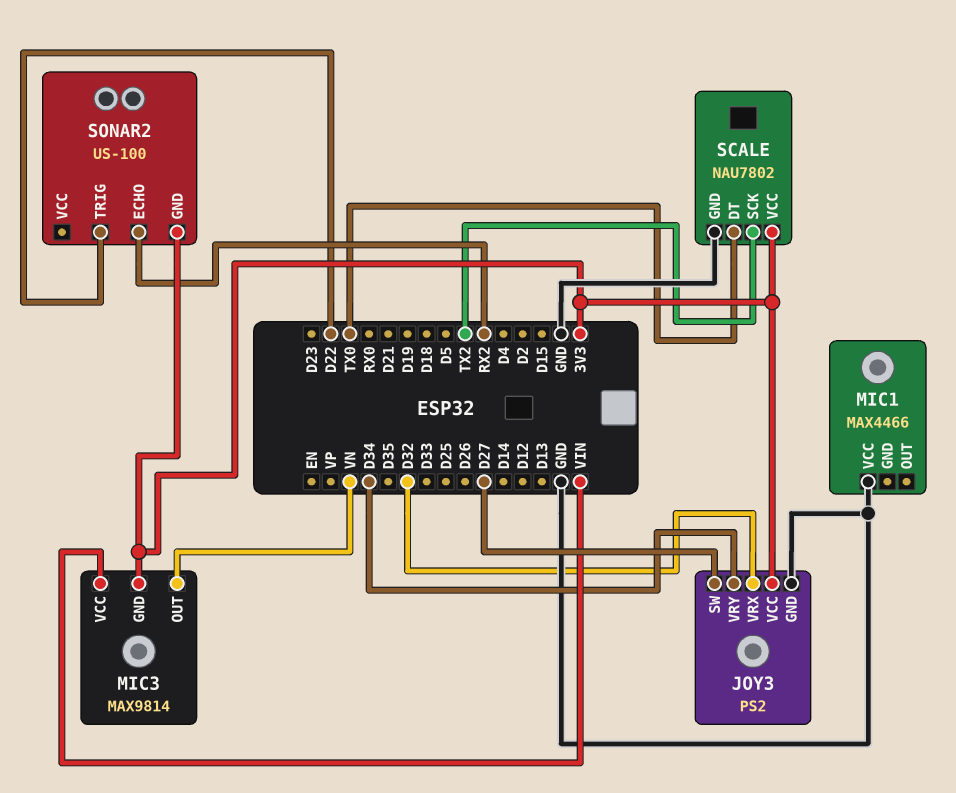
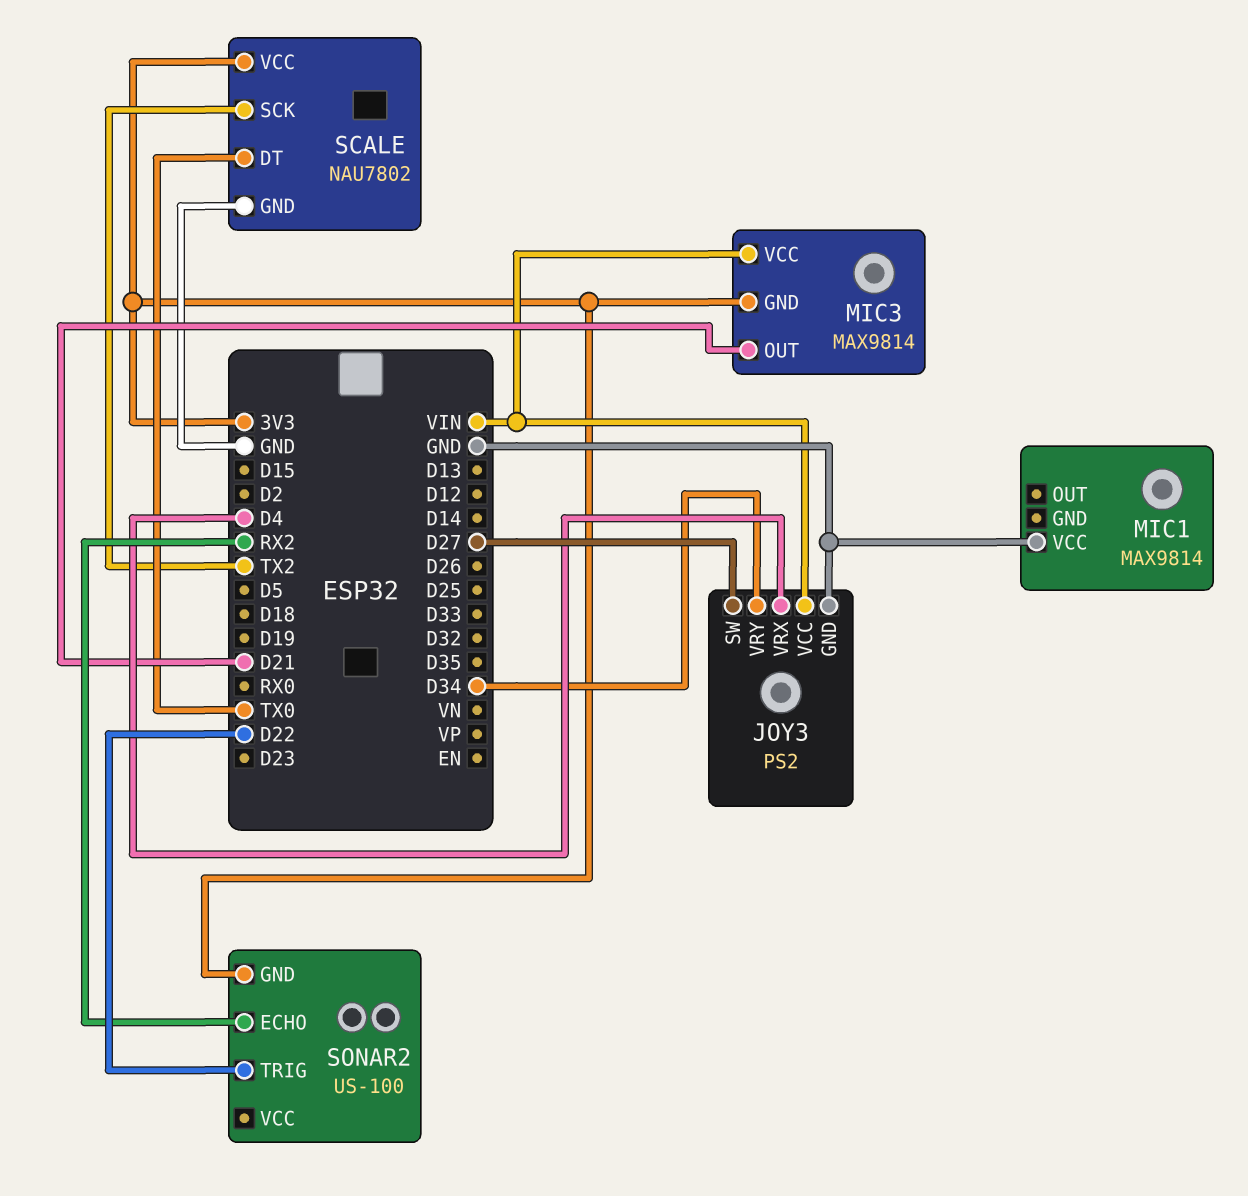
JOY3 pin VCC: 3V3 -> VIN
JOY3 pin VRX: D32 -> D4
MIC1: MAX4466 -> MAX9814
MIC3 pin OUT: VN -> D21

